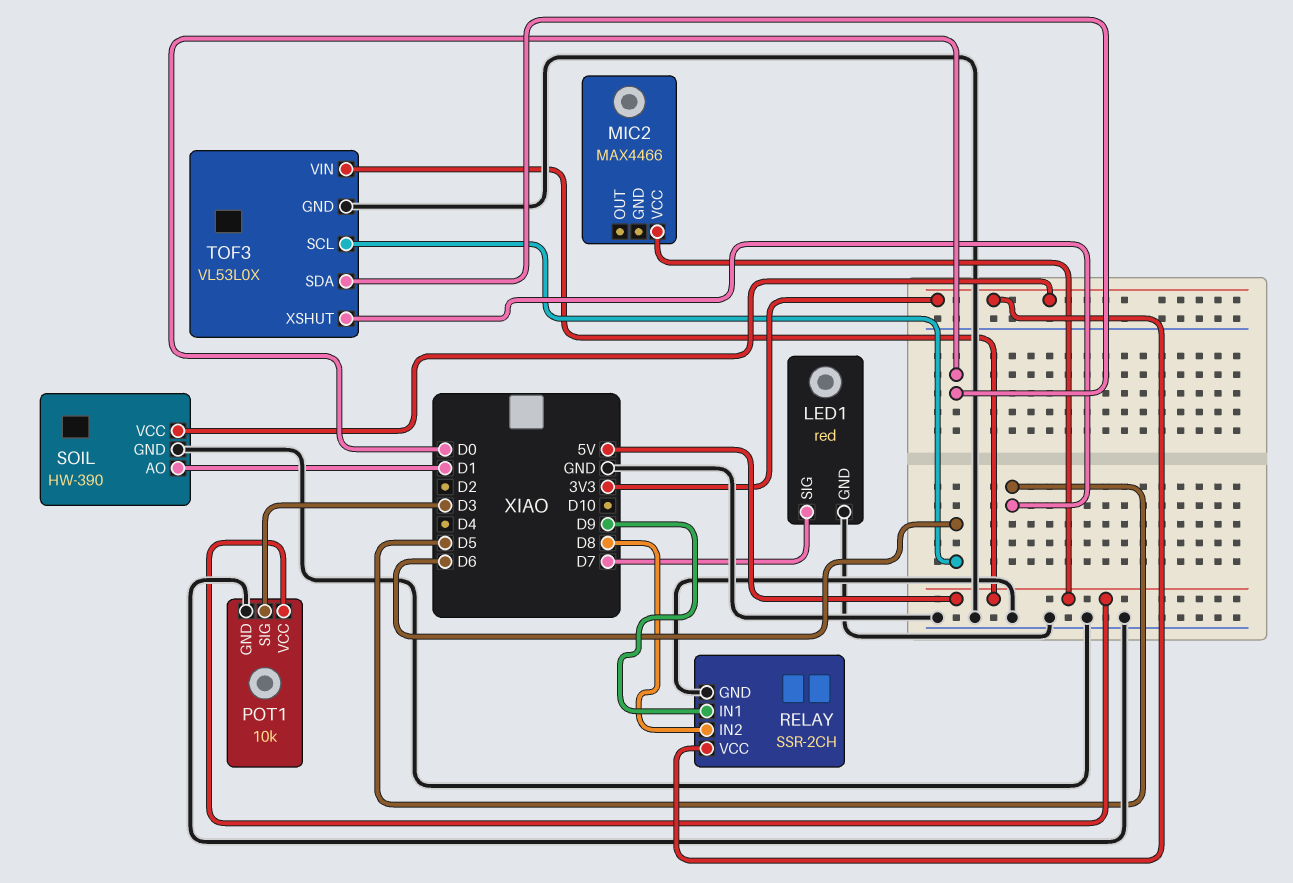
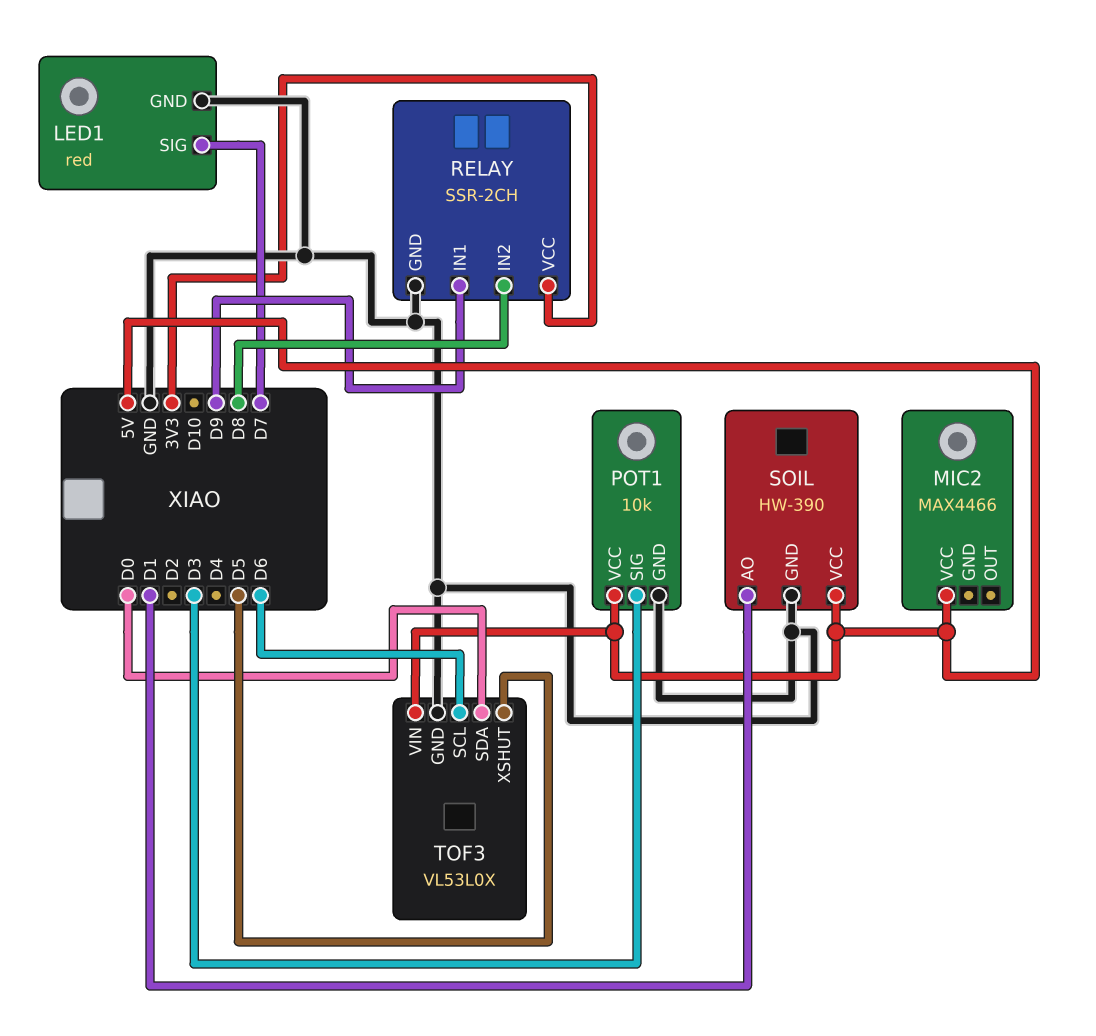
SOIL pin VCC: 3V3 -> 5V

